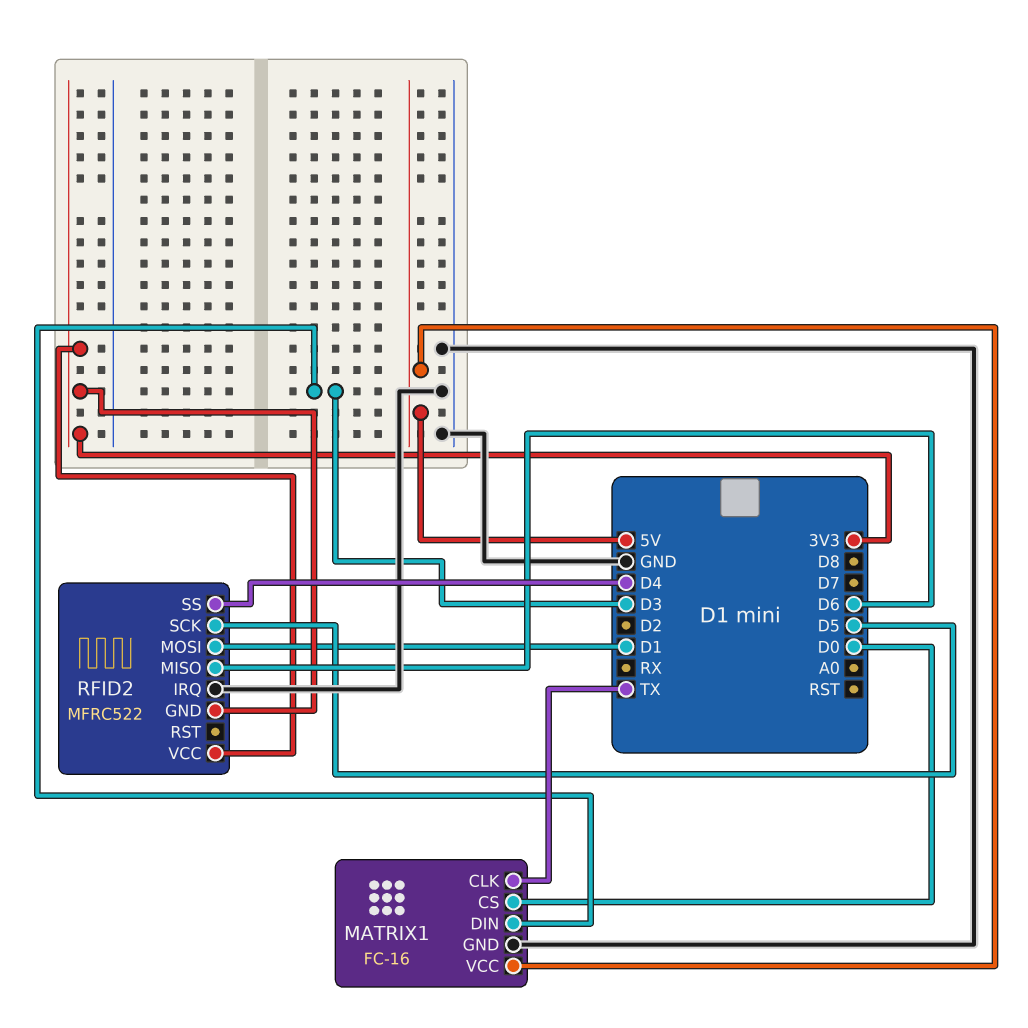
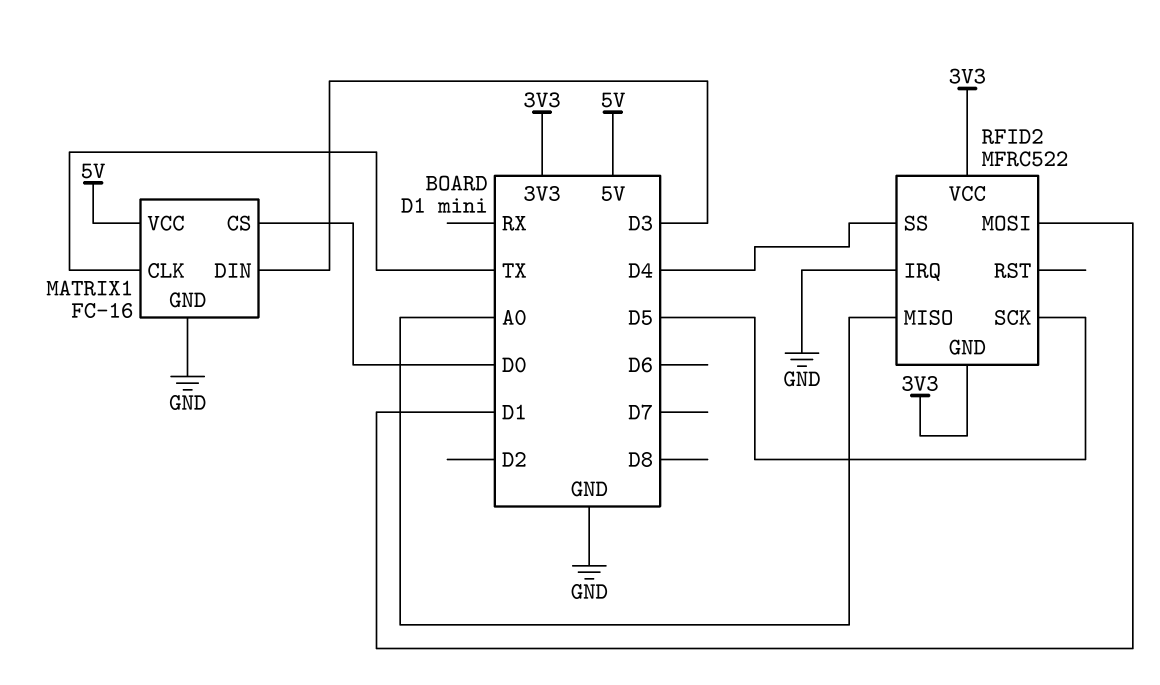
RFID2 pin MISO: D6 -> A0

